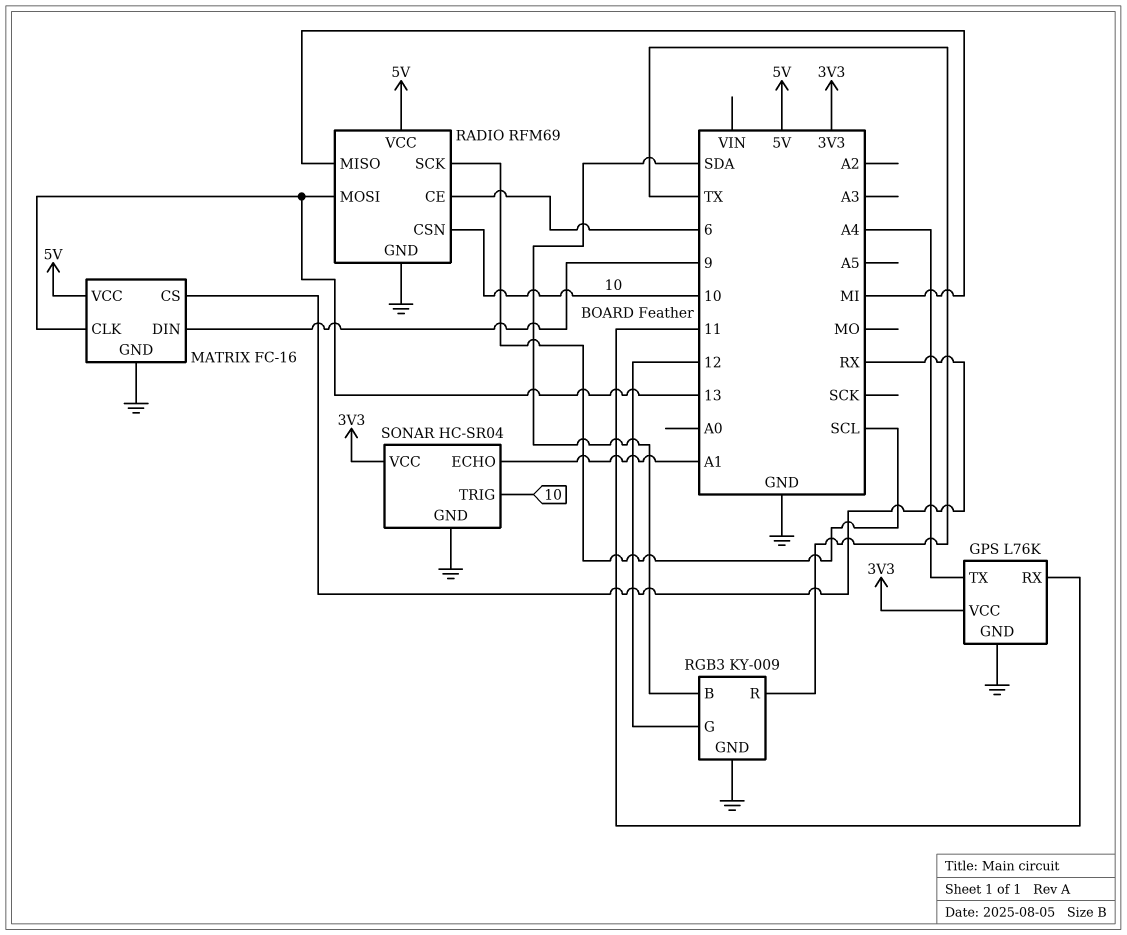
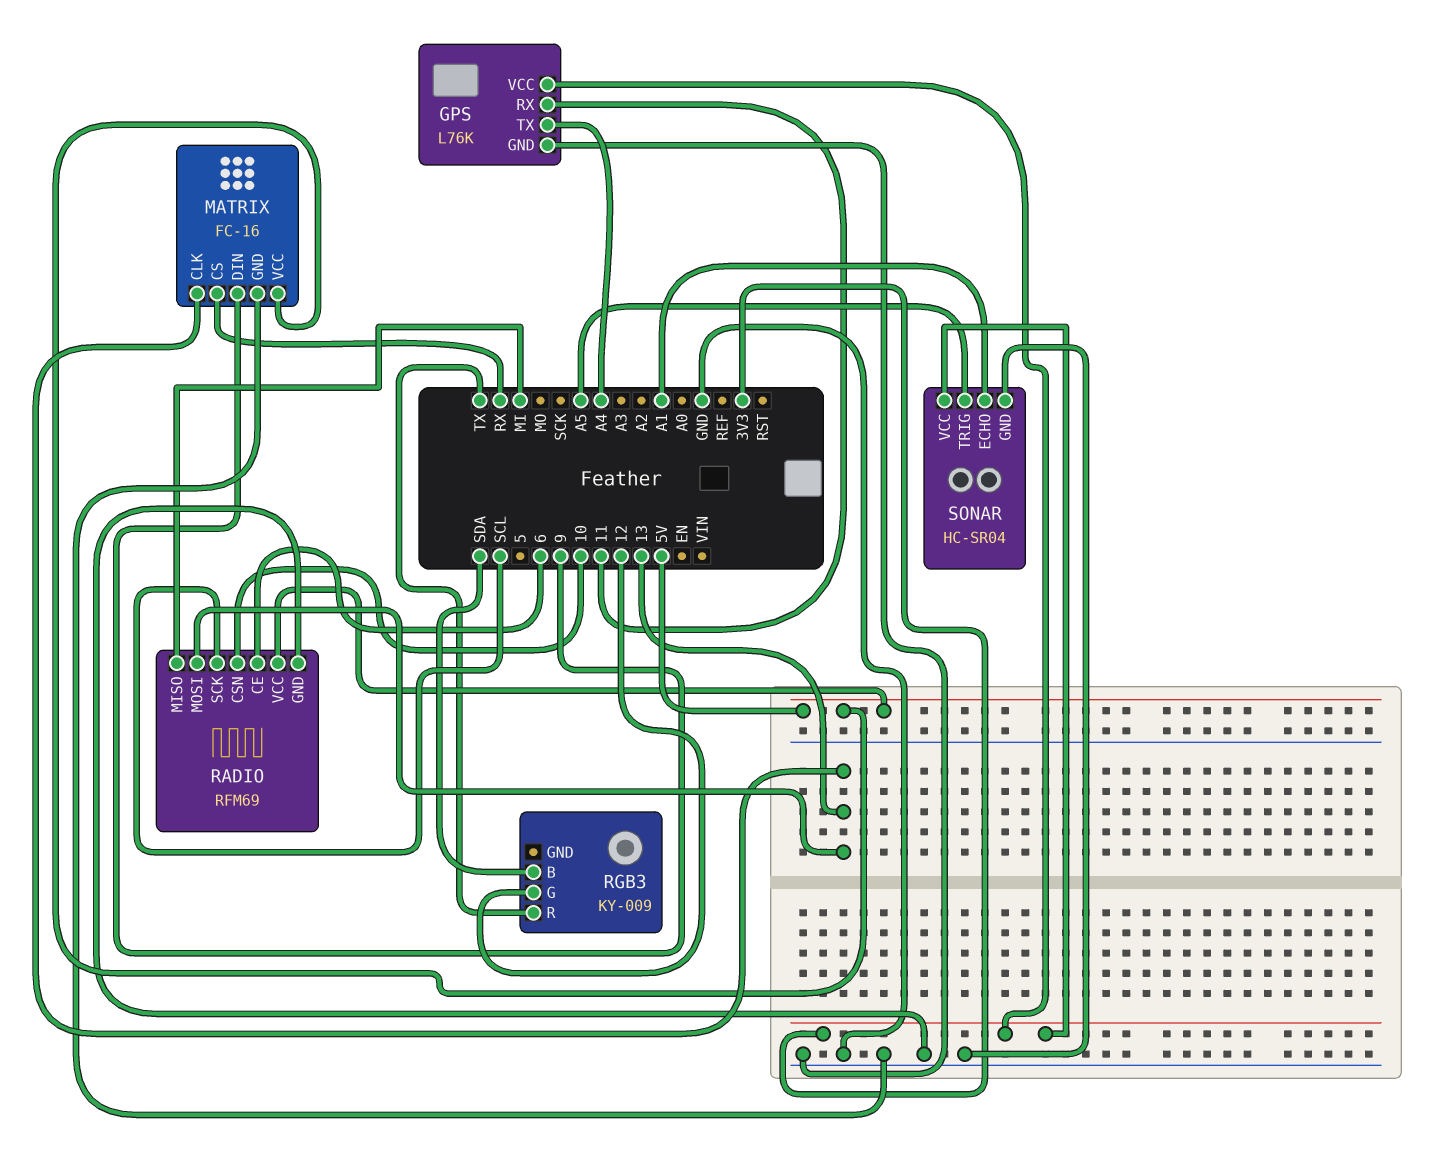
RGB3 pin GND: GND -> none
SONAR pin TRIG: 10 -> A5

